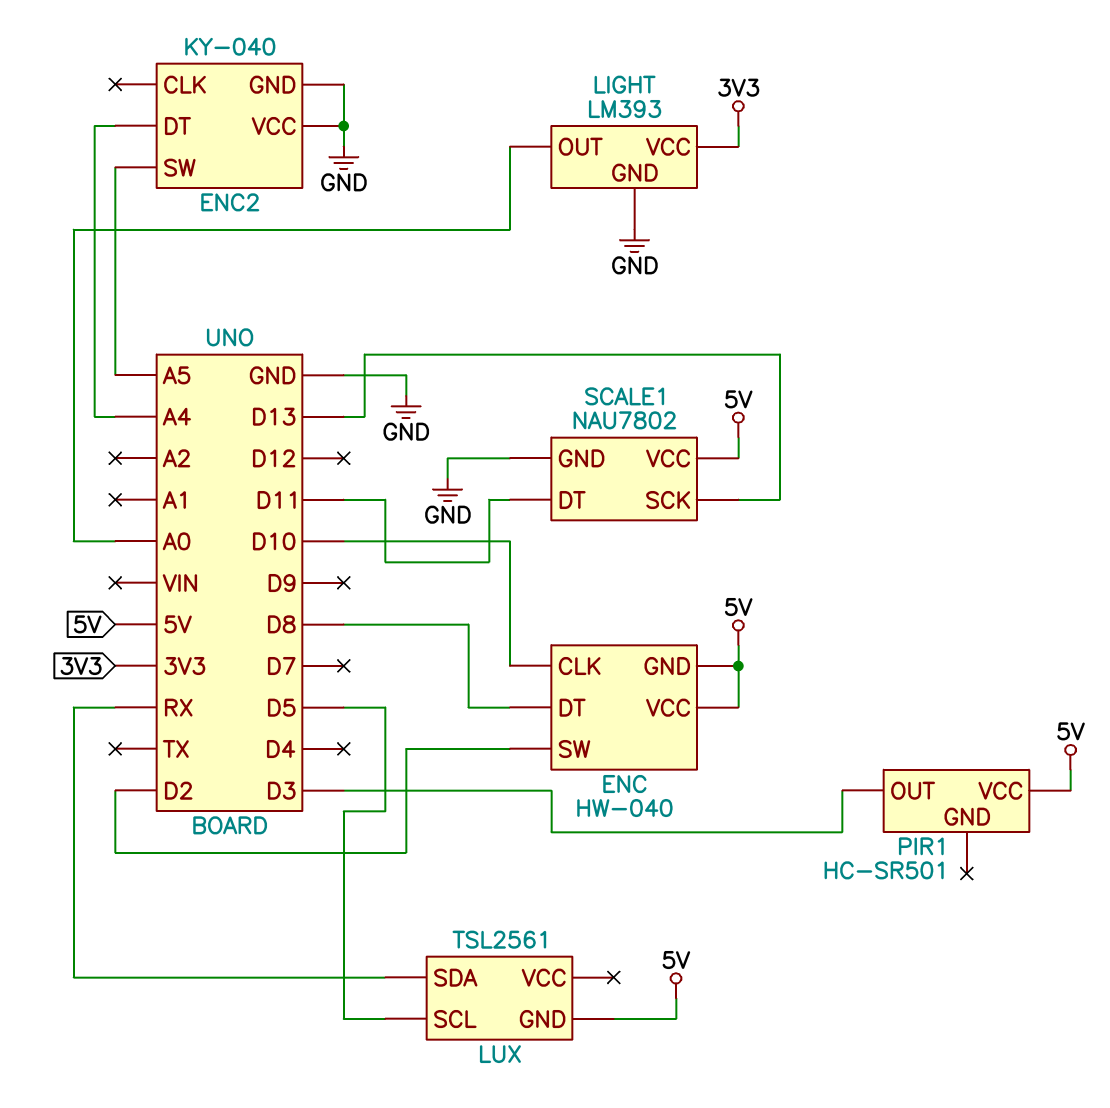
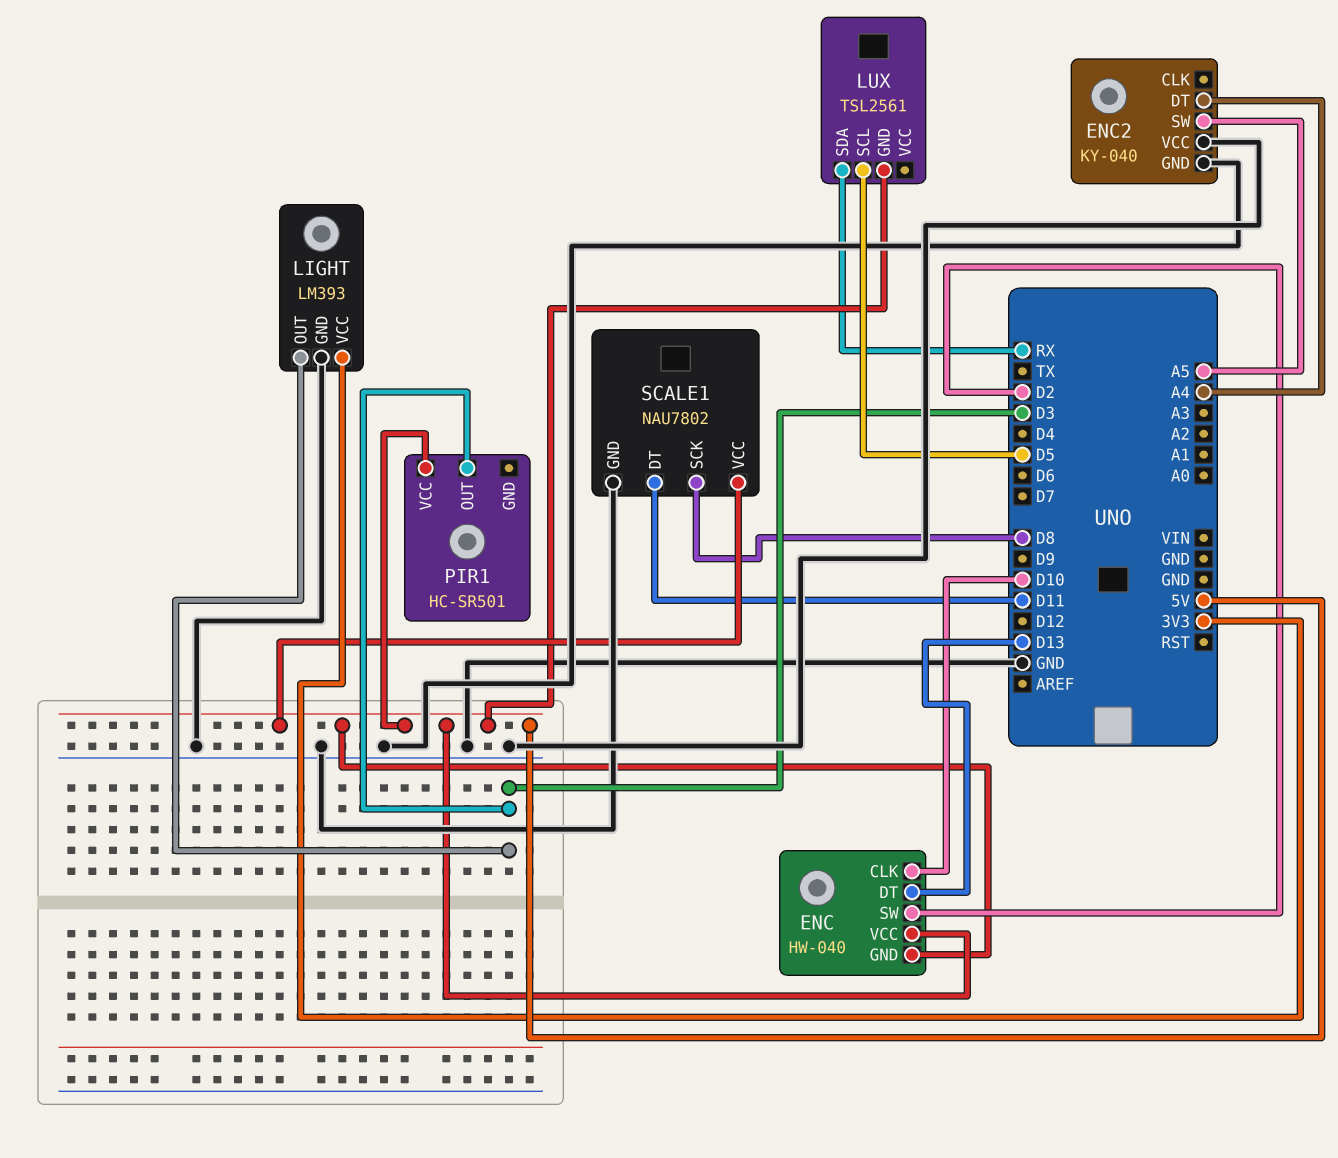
ENC pin DT: D8 -> D13
LIGHT pin OUT: A0 -> D3
SCALE1 pin SCK: D13 -> D8

